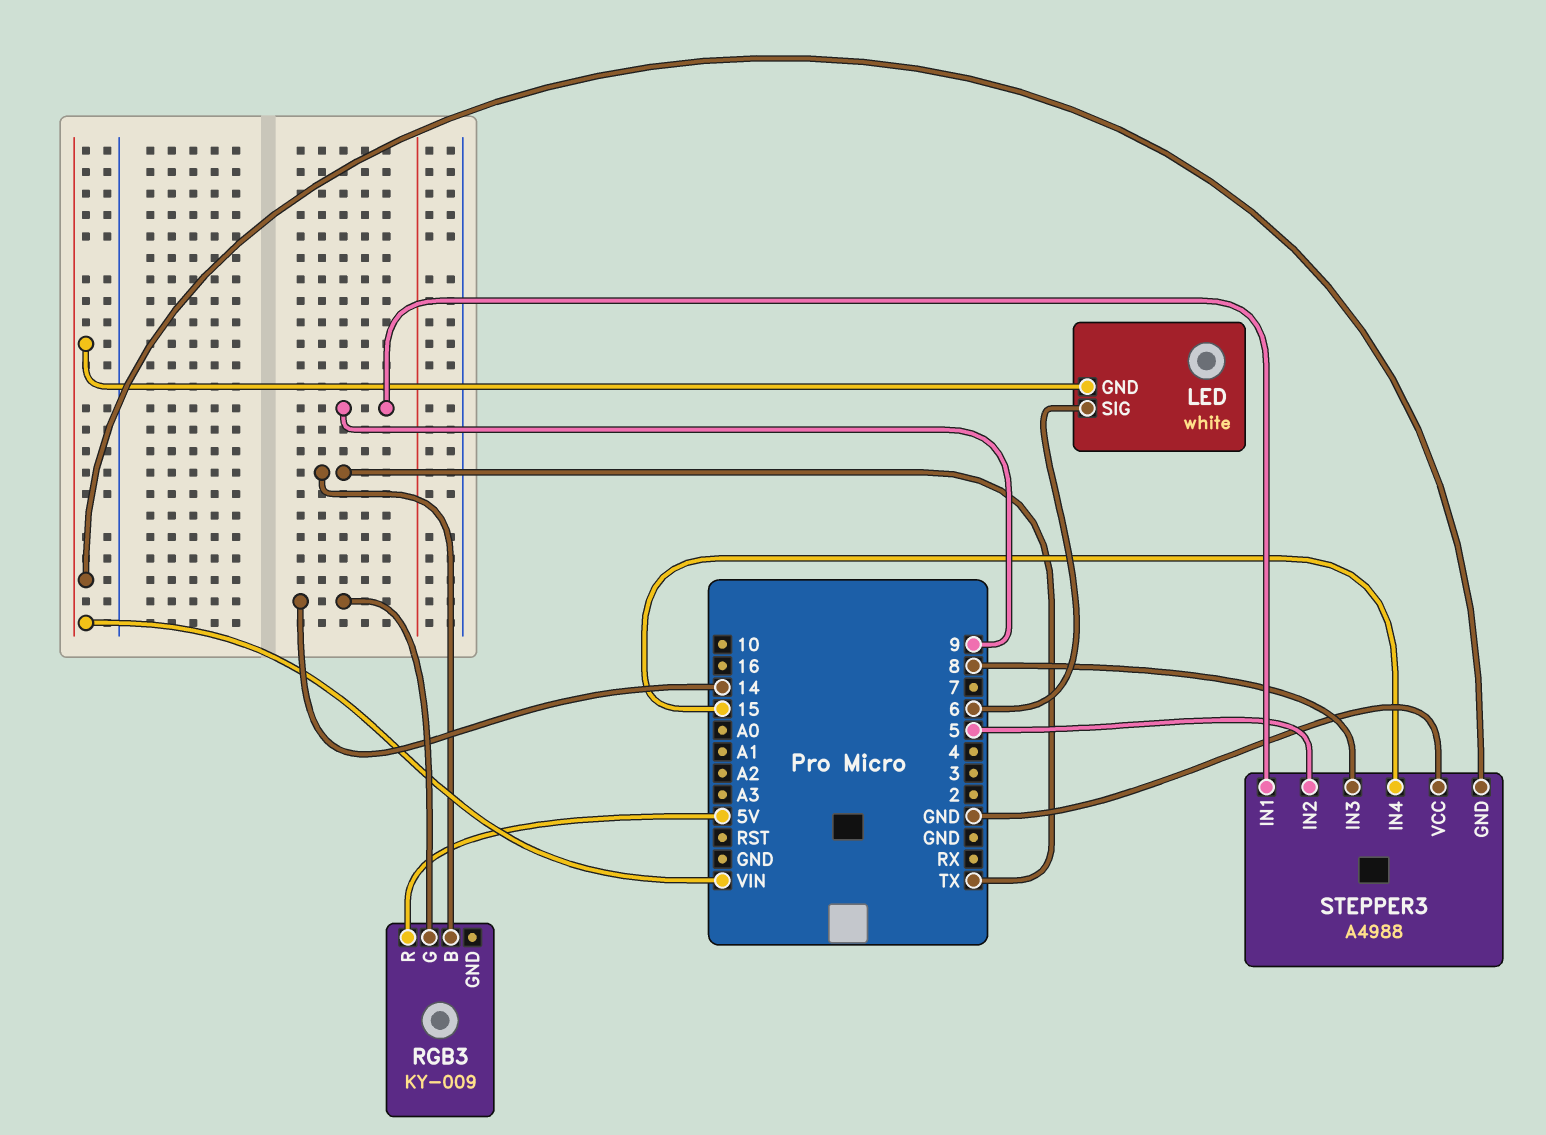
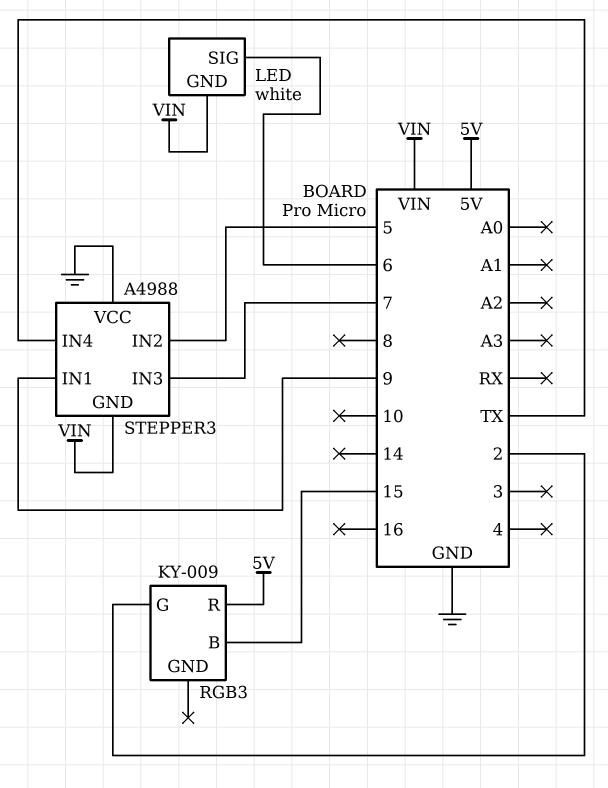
RGB3 pin B: TX -> 15
RGB3 pin G: 14 -> 2
STEPPER3 pin IN3: 8 -> 7
STEPPER3 pin IN4: 15 -> TX

